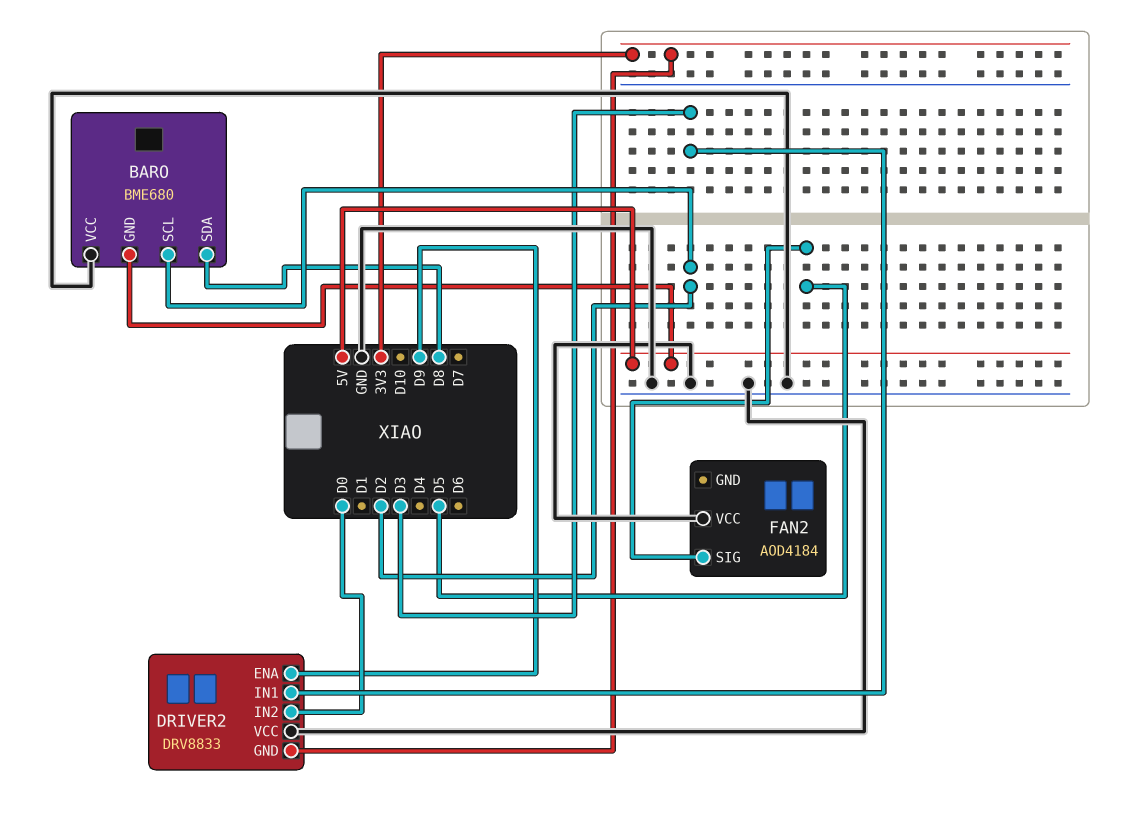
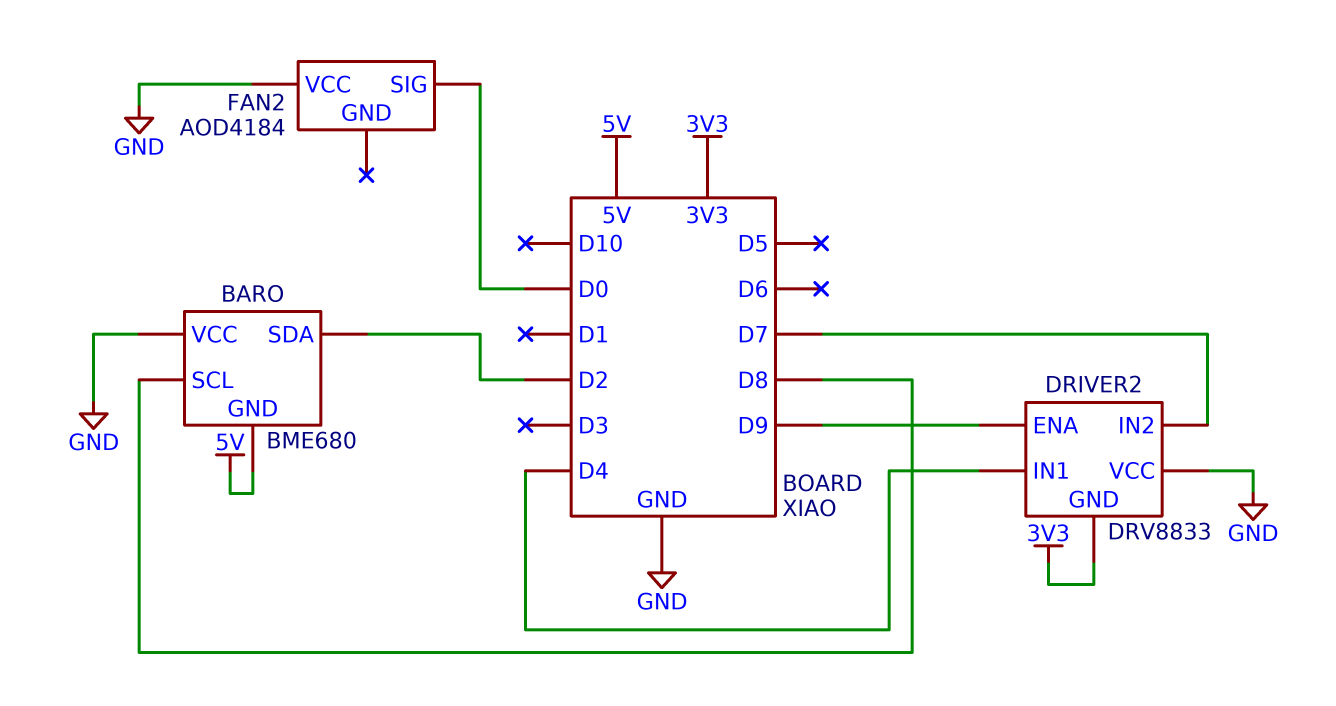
BARO pin SCL: D2 -> D8
BARO pin SDA: D8 -> D2
DRIVER2 pin IN1: D3 -> D4
DRIVER2 pin IN2: D0 -> D7
FAN2 pin SIG: D5 -> D0

